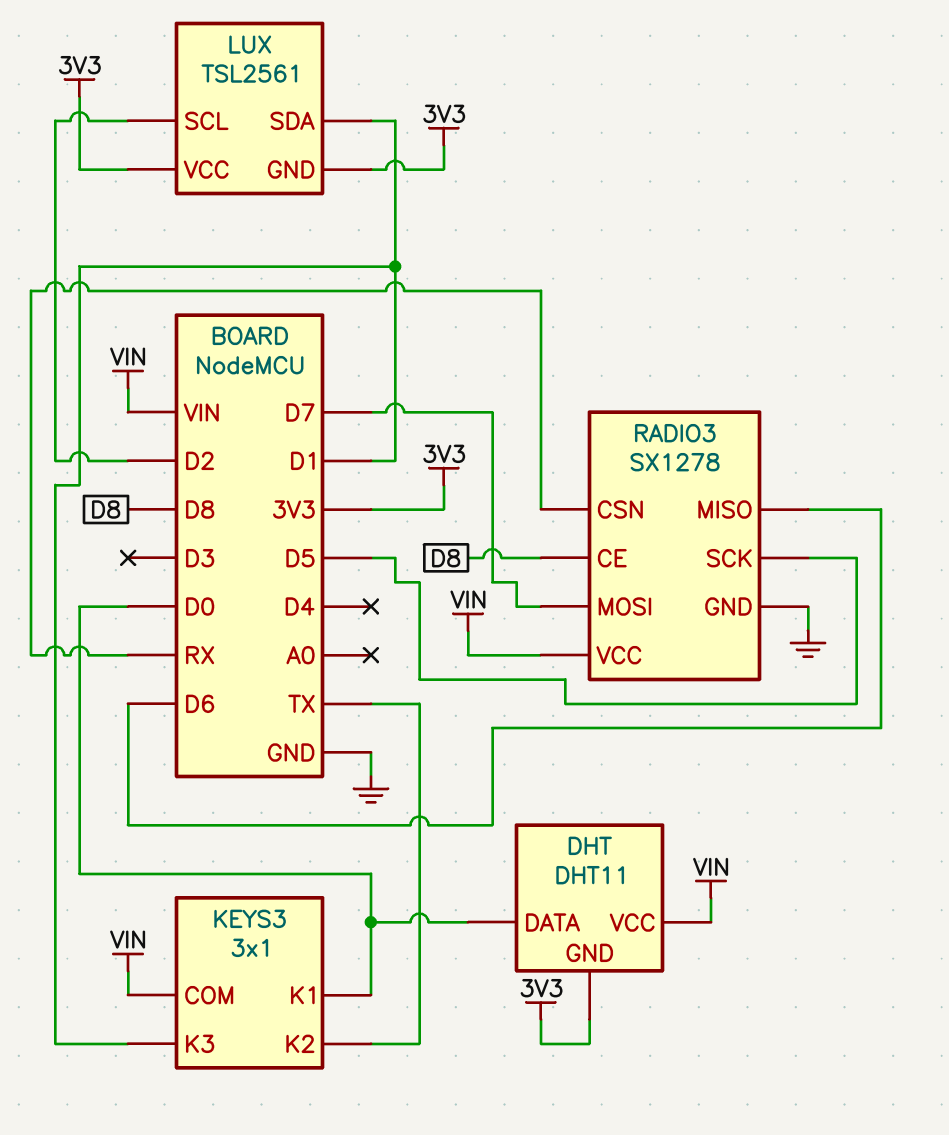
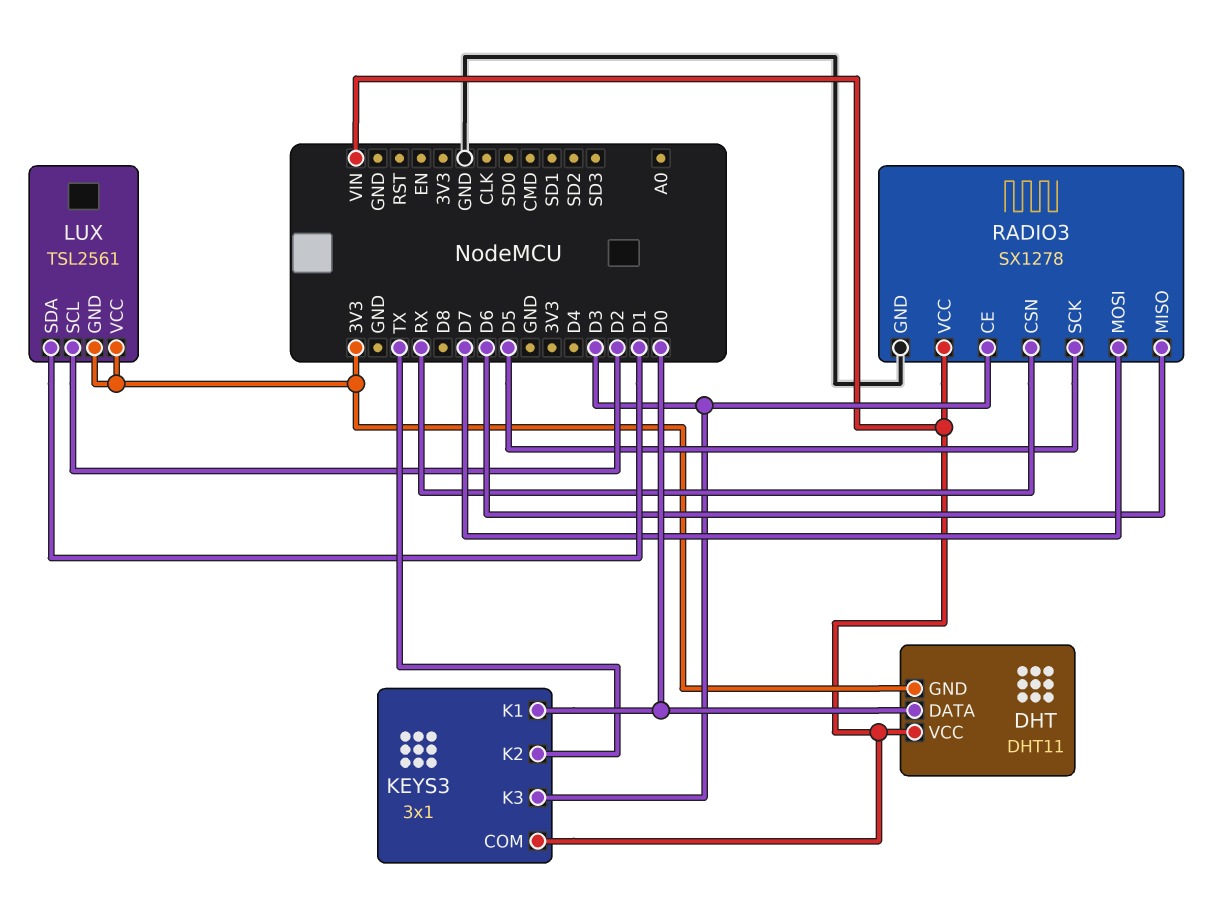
KEYS3 pin K3: D1 -> D3
RADIO3 pin CE: D8 -> D3

